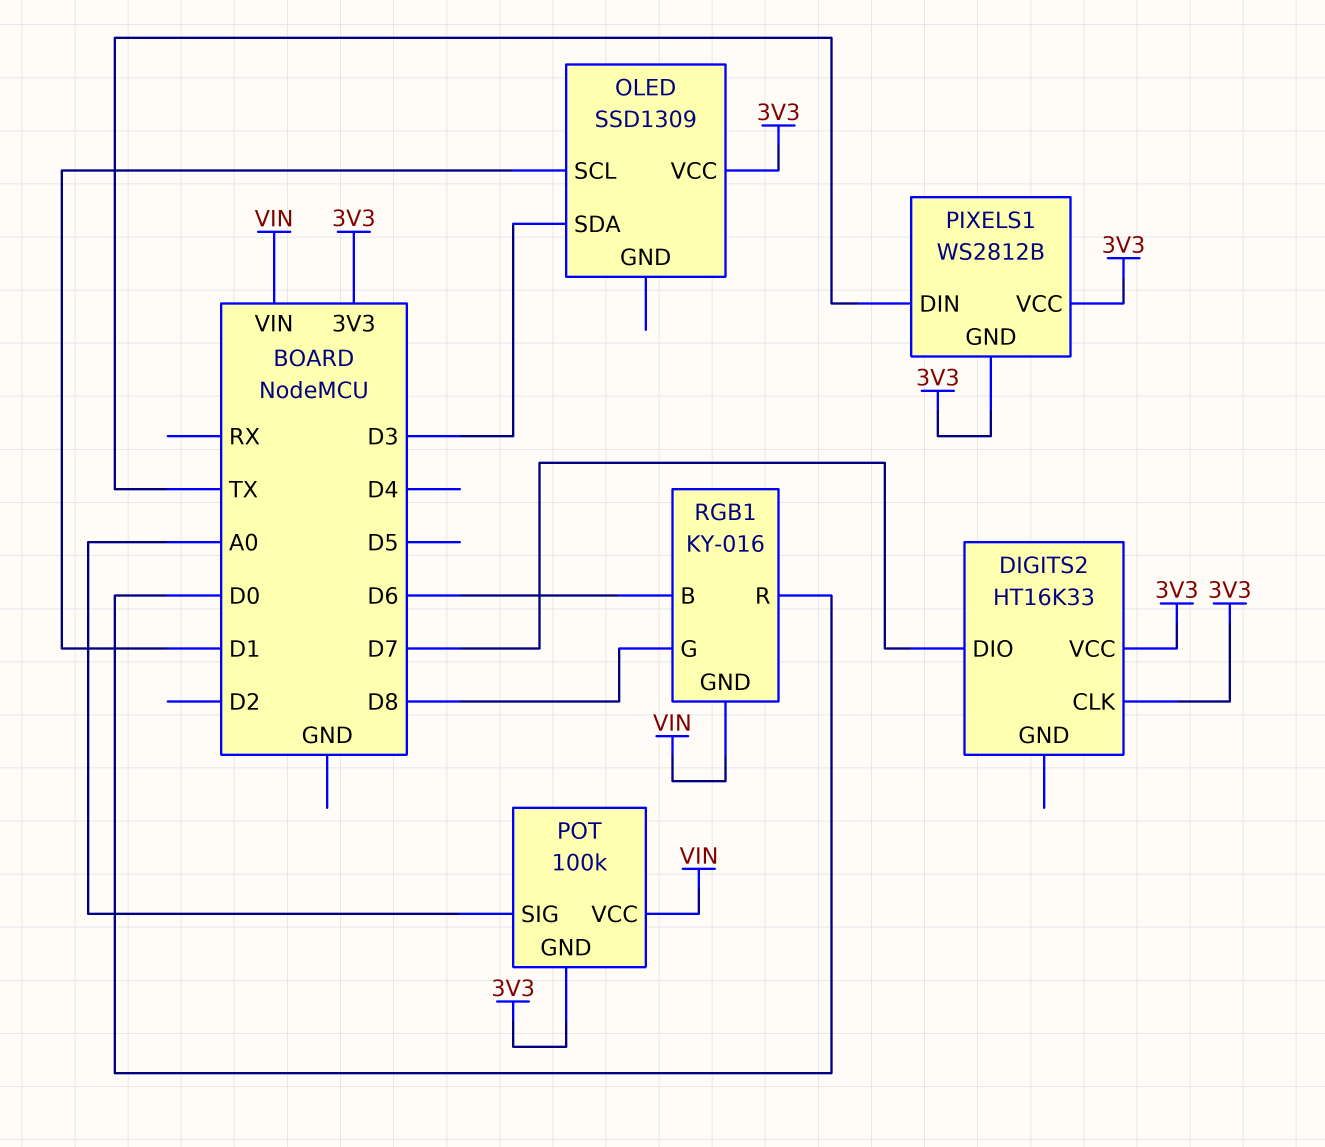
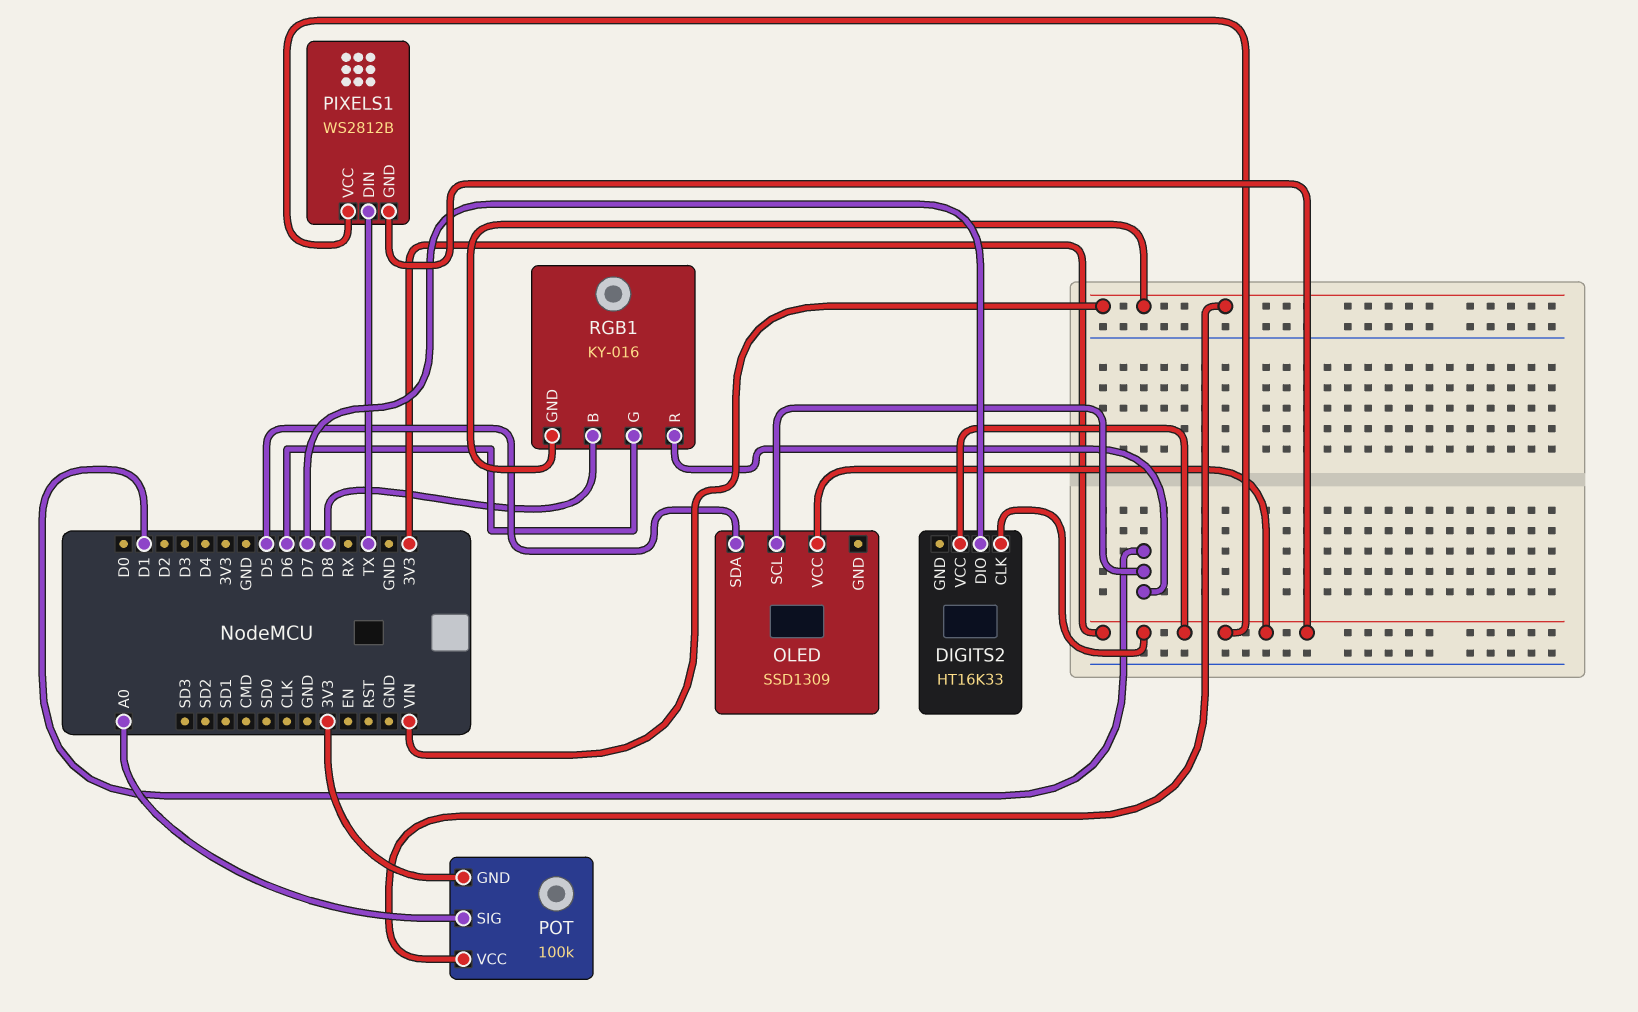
OLED pin SDA: D3 -> D5
RGB1 pin B: D6 -> D8
RGB1 pin G: D8 -> D6
RGB1 pin R: D0 -> D1

